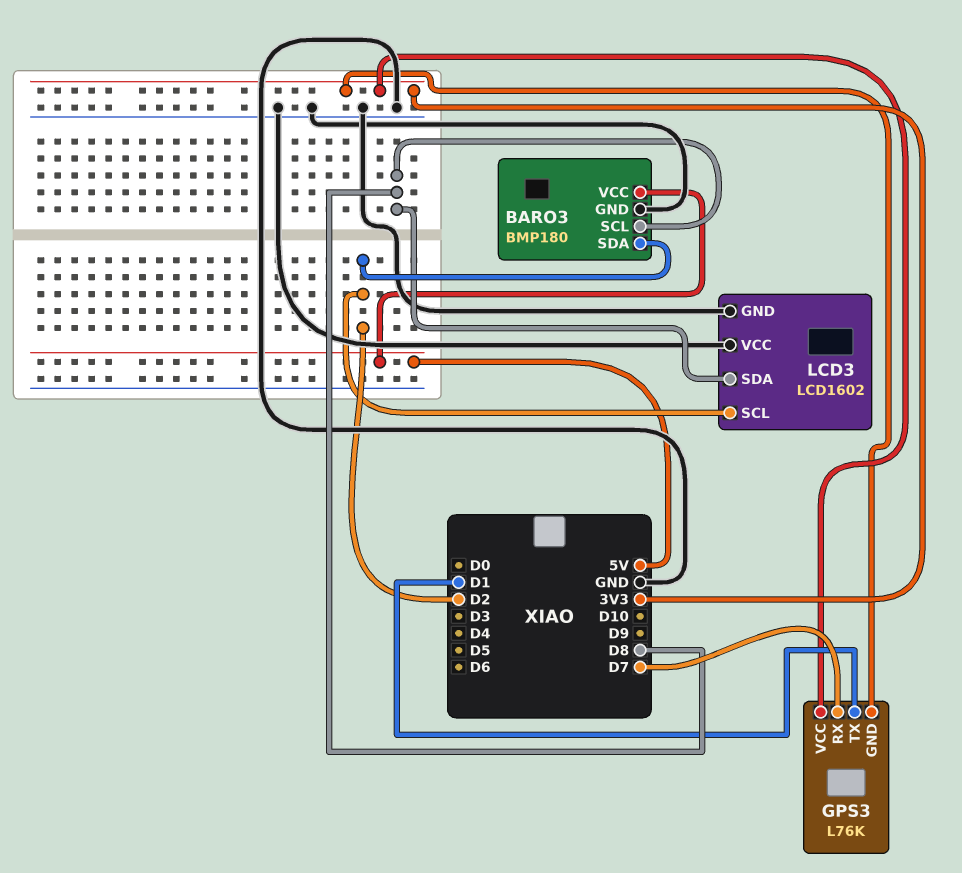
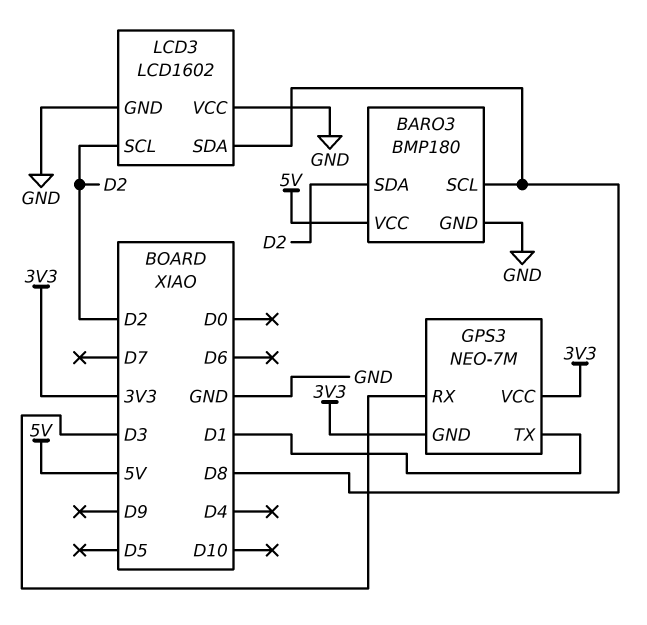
GPS3: L76K -> NEO-7M
GPS3 pin RX: D7 -> D3

